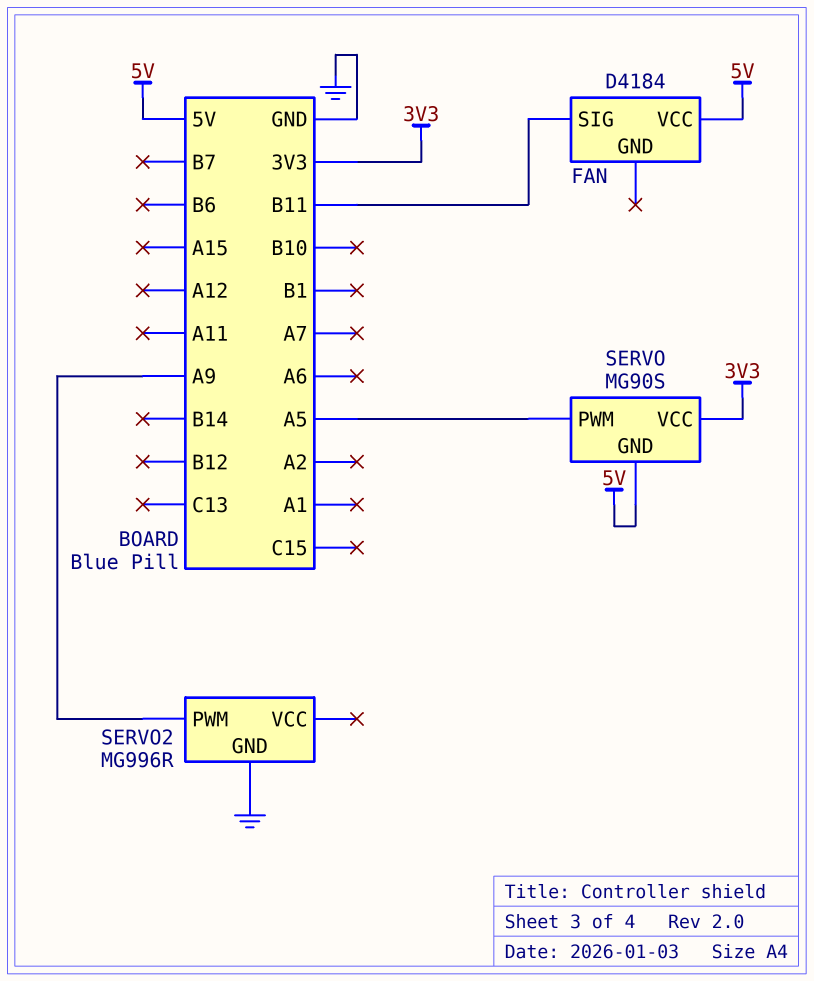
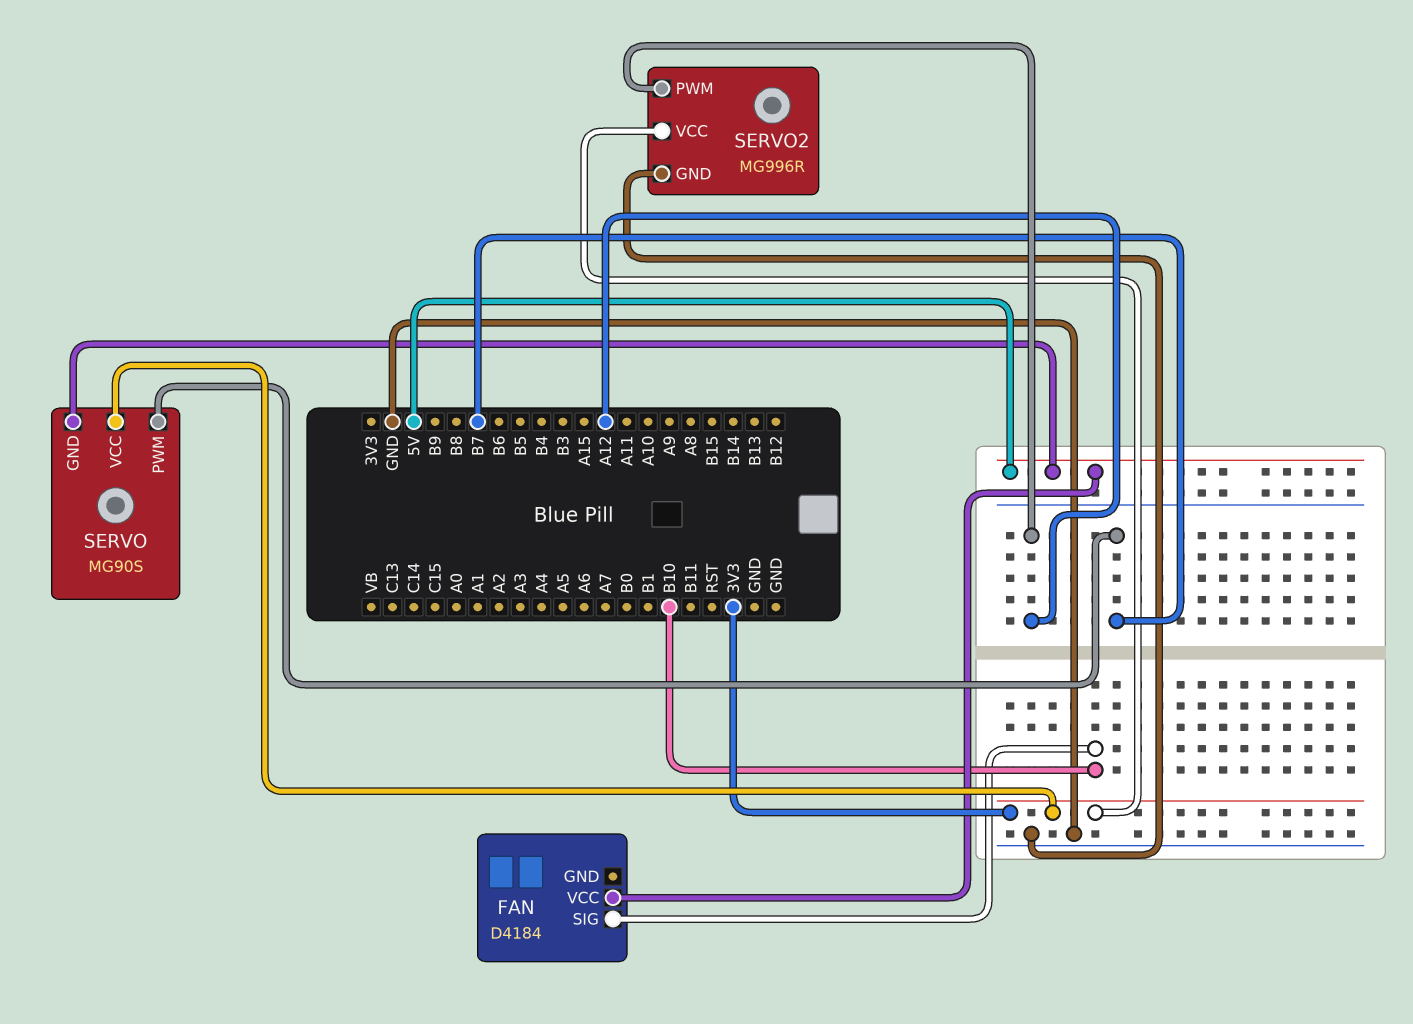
FAN pin SIG: B11 -> B10
SERVO pin PWM: A5 -> B7
SERVO2 pin PWM: A9 -> A12
SERVO2 pin VCC: none -> 3V3

